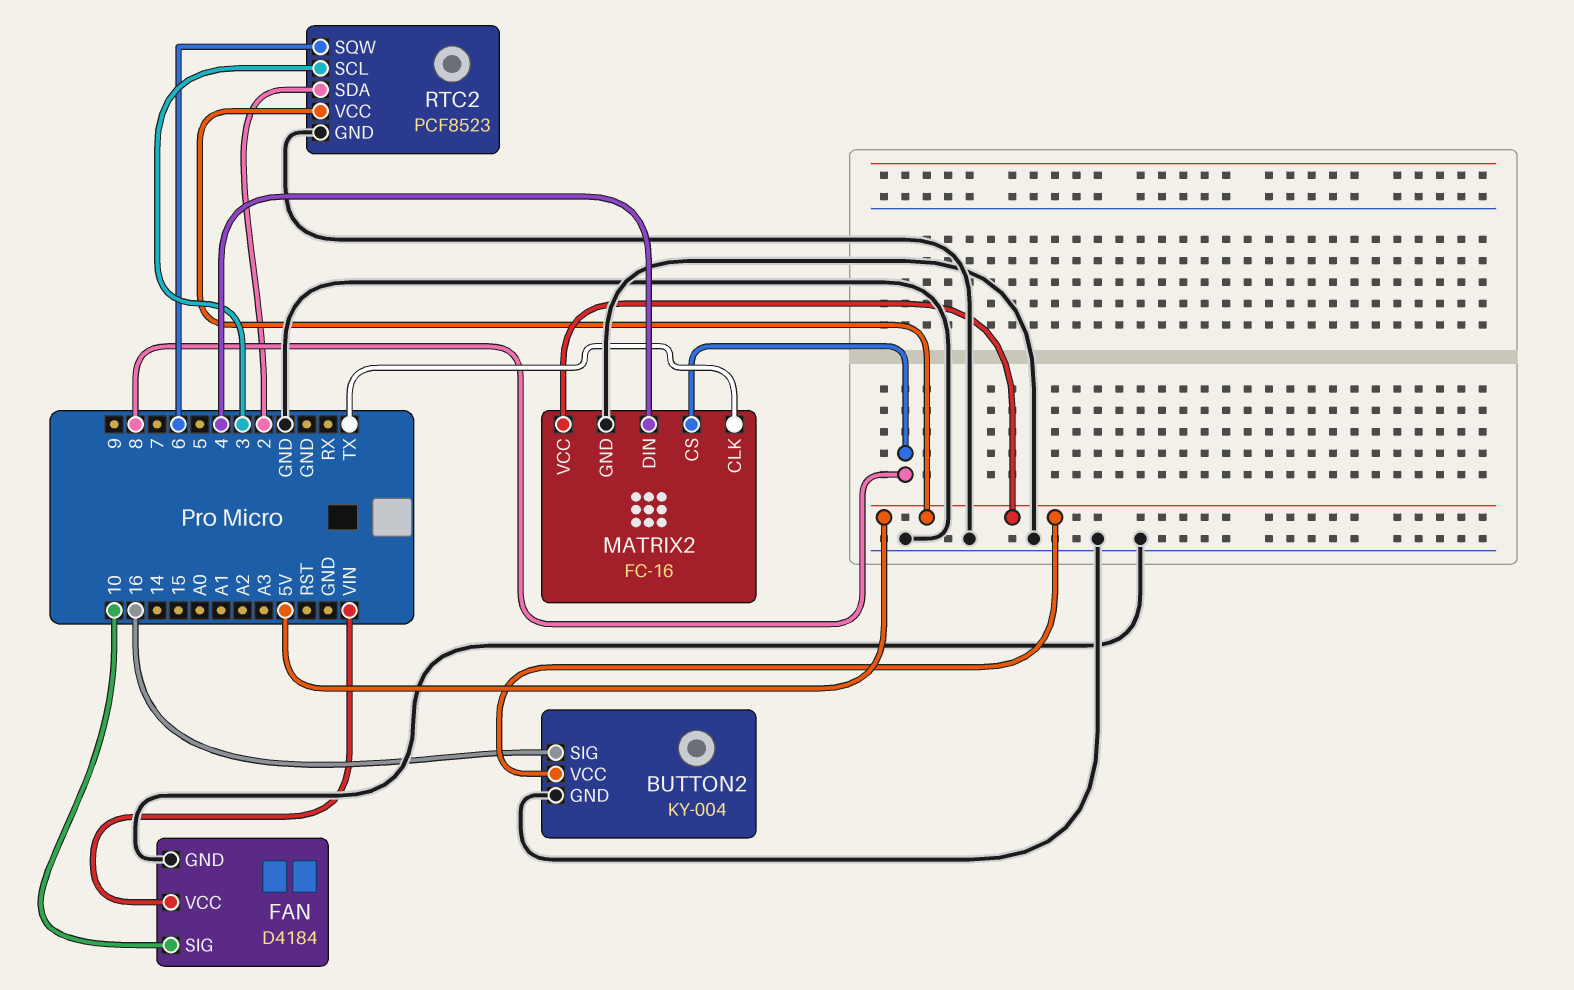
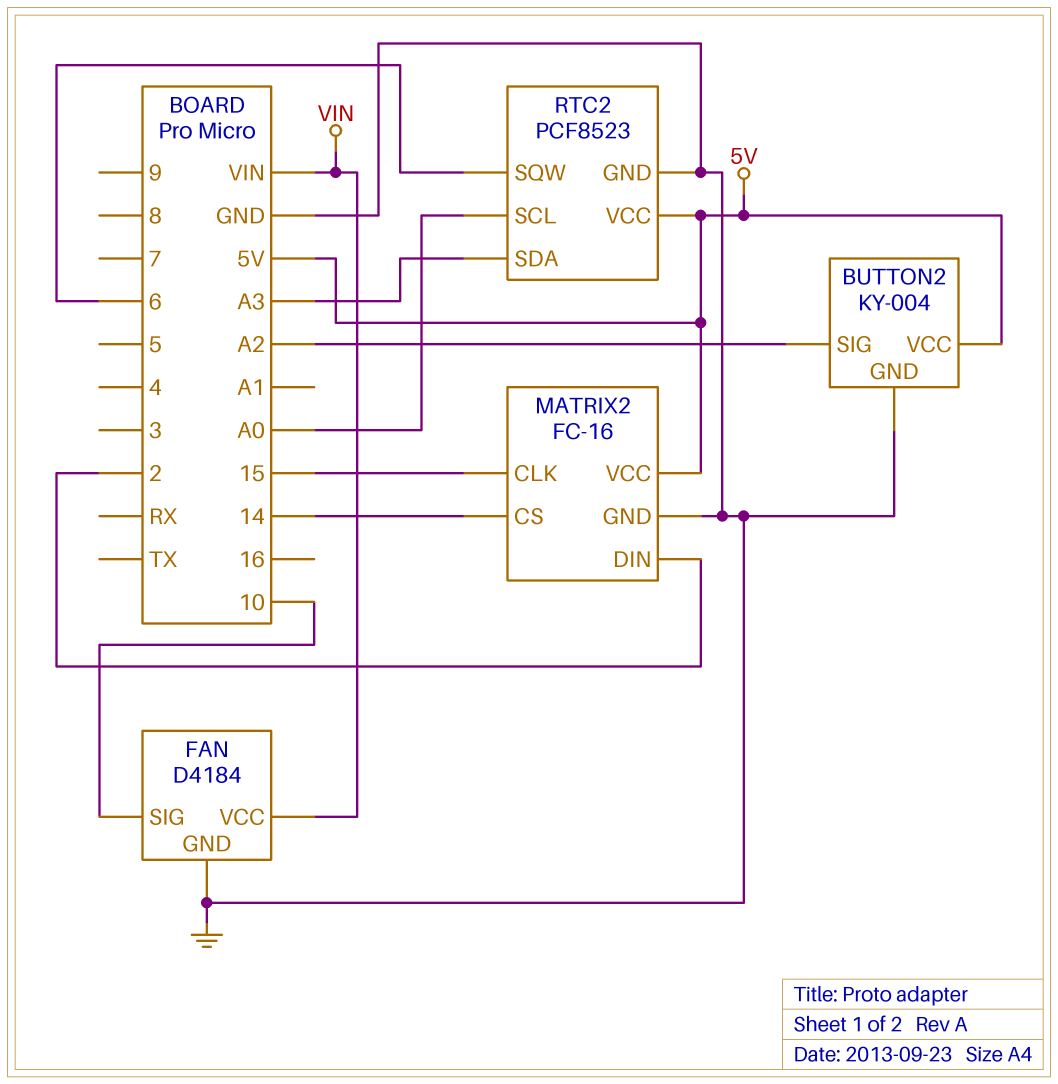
BUTTON2 pin SIG: 16 -> A2
MATRIX2 pin CLK: TX -> 15
MATRIX2 pin CS: 8 -> 14
MATRIX2 pin DIN: 4 -> 2
RTC2 pin SCL: 3 -> A0
RTC2 pin SDA: 2 -> A3

